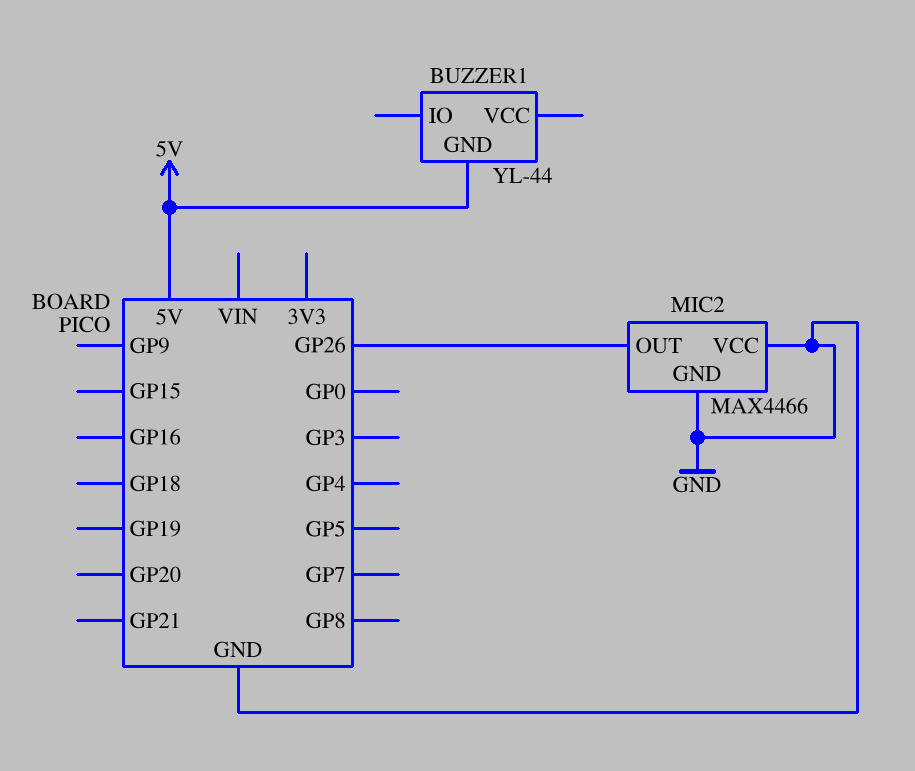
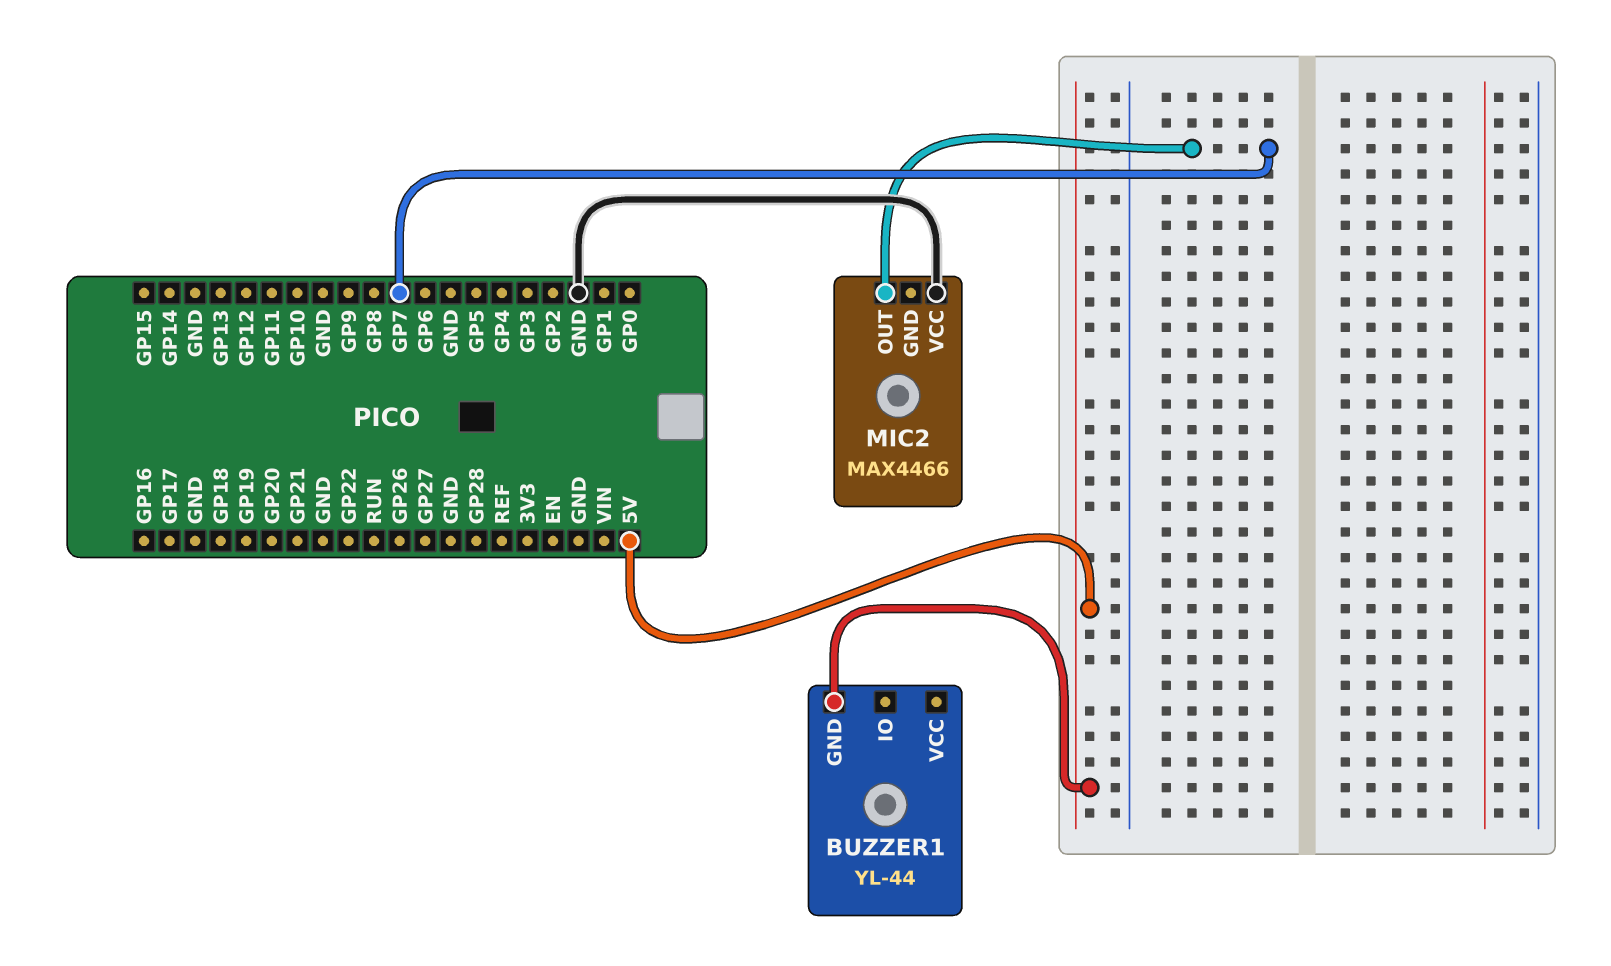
MIC2 pin GND: GND -> none
MIC2 pin OUT: GP26 -> GP7

